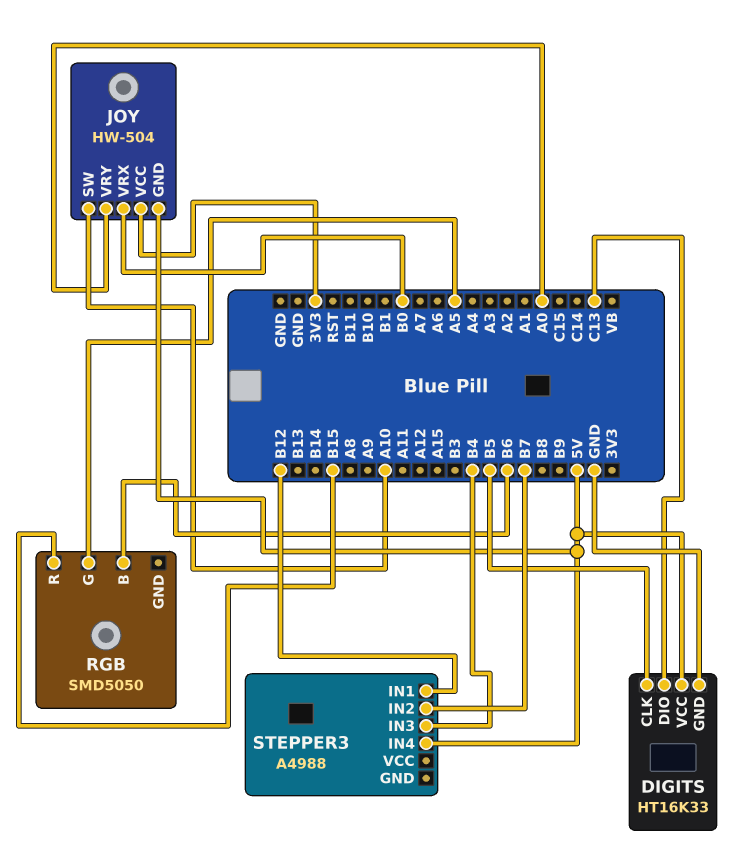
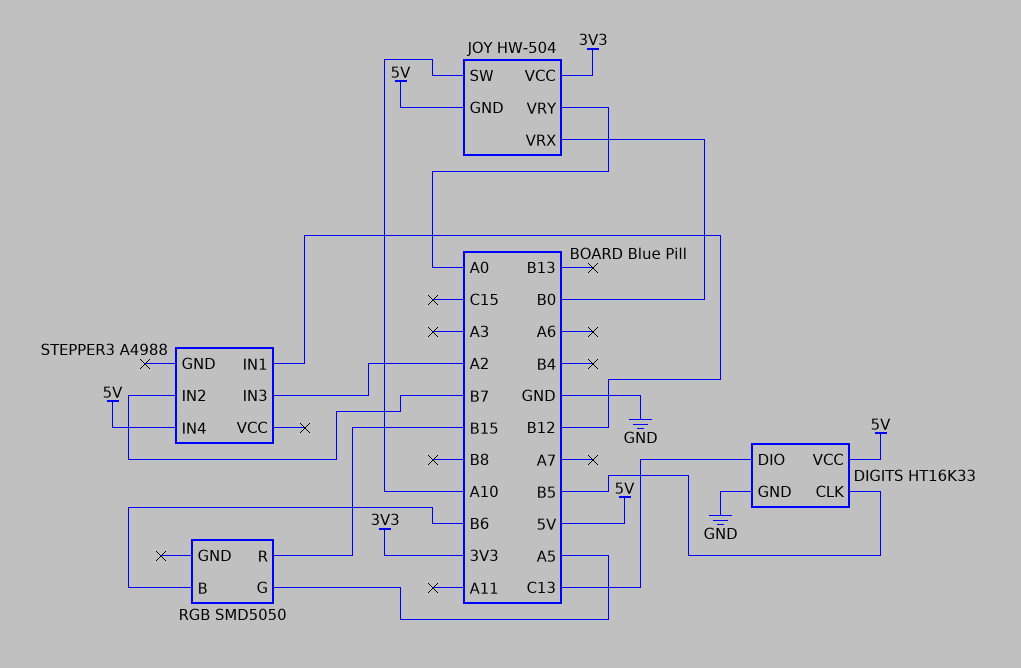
STEPPER3 pin IN3: B4 -> A2

